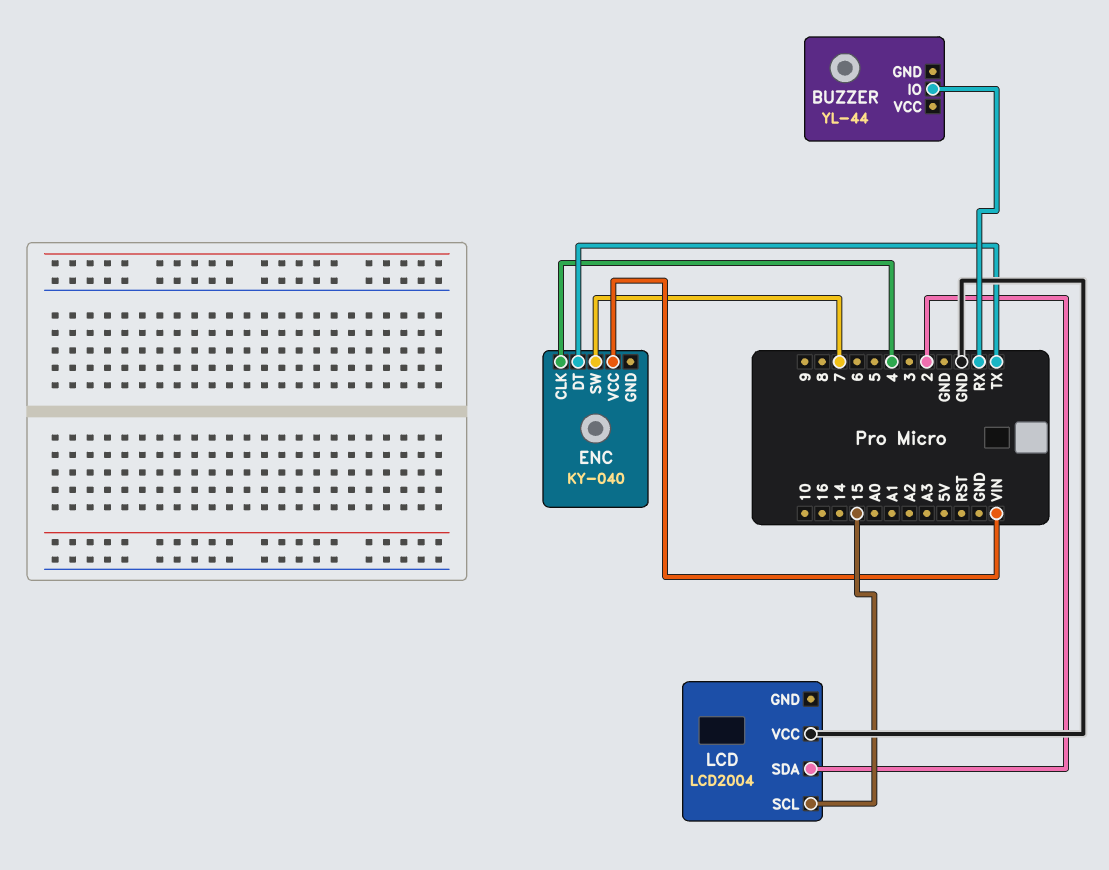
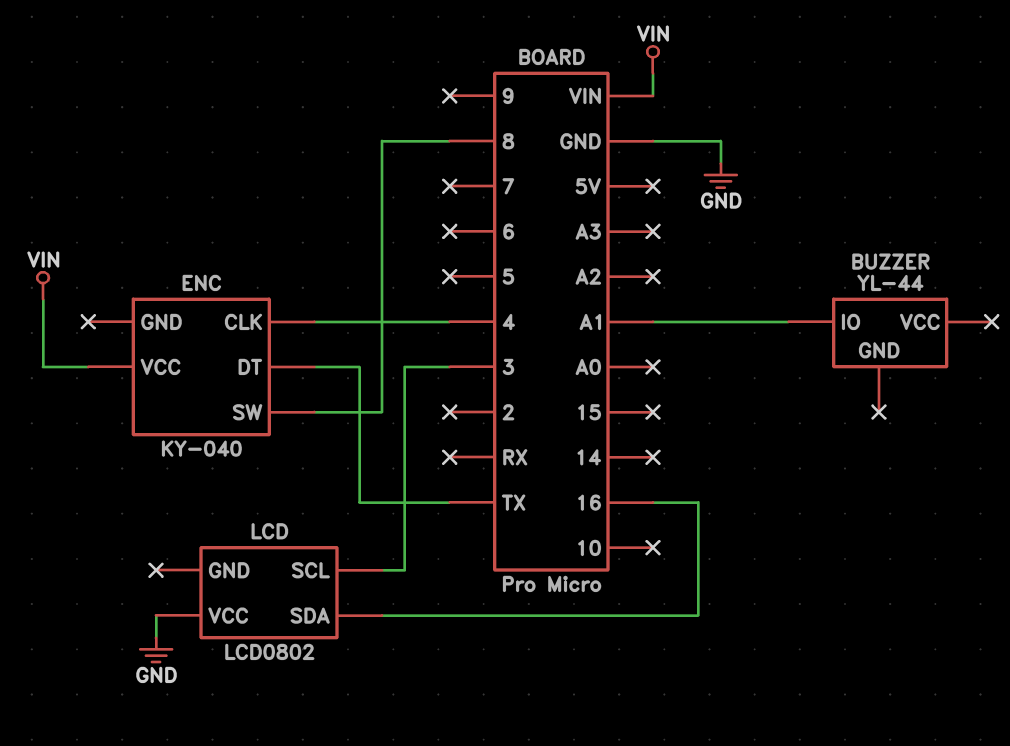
BUZZER pin IO: RX -> A1
ENC pin SW: 7 -> 8
LCD: LCD2004 -> LCD0802
LCD pin SCL: 15 -> 3
LCD pin SDA: 2 -> 16

